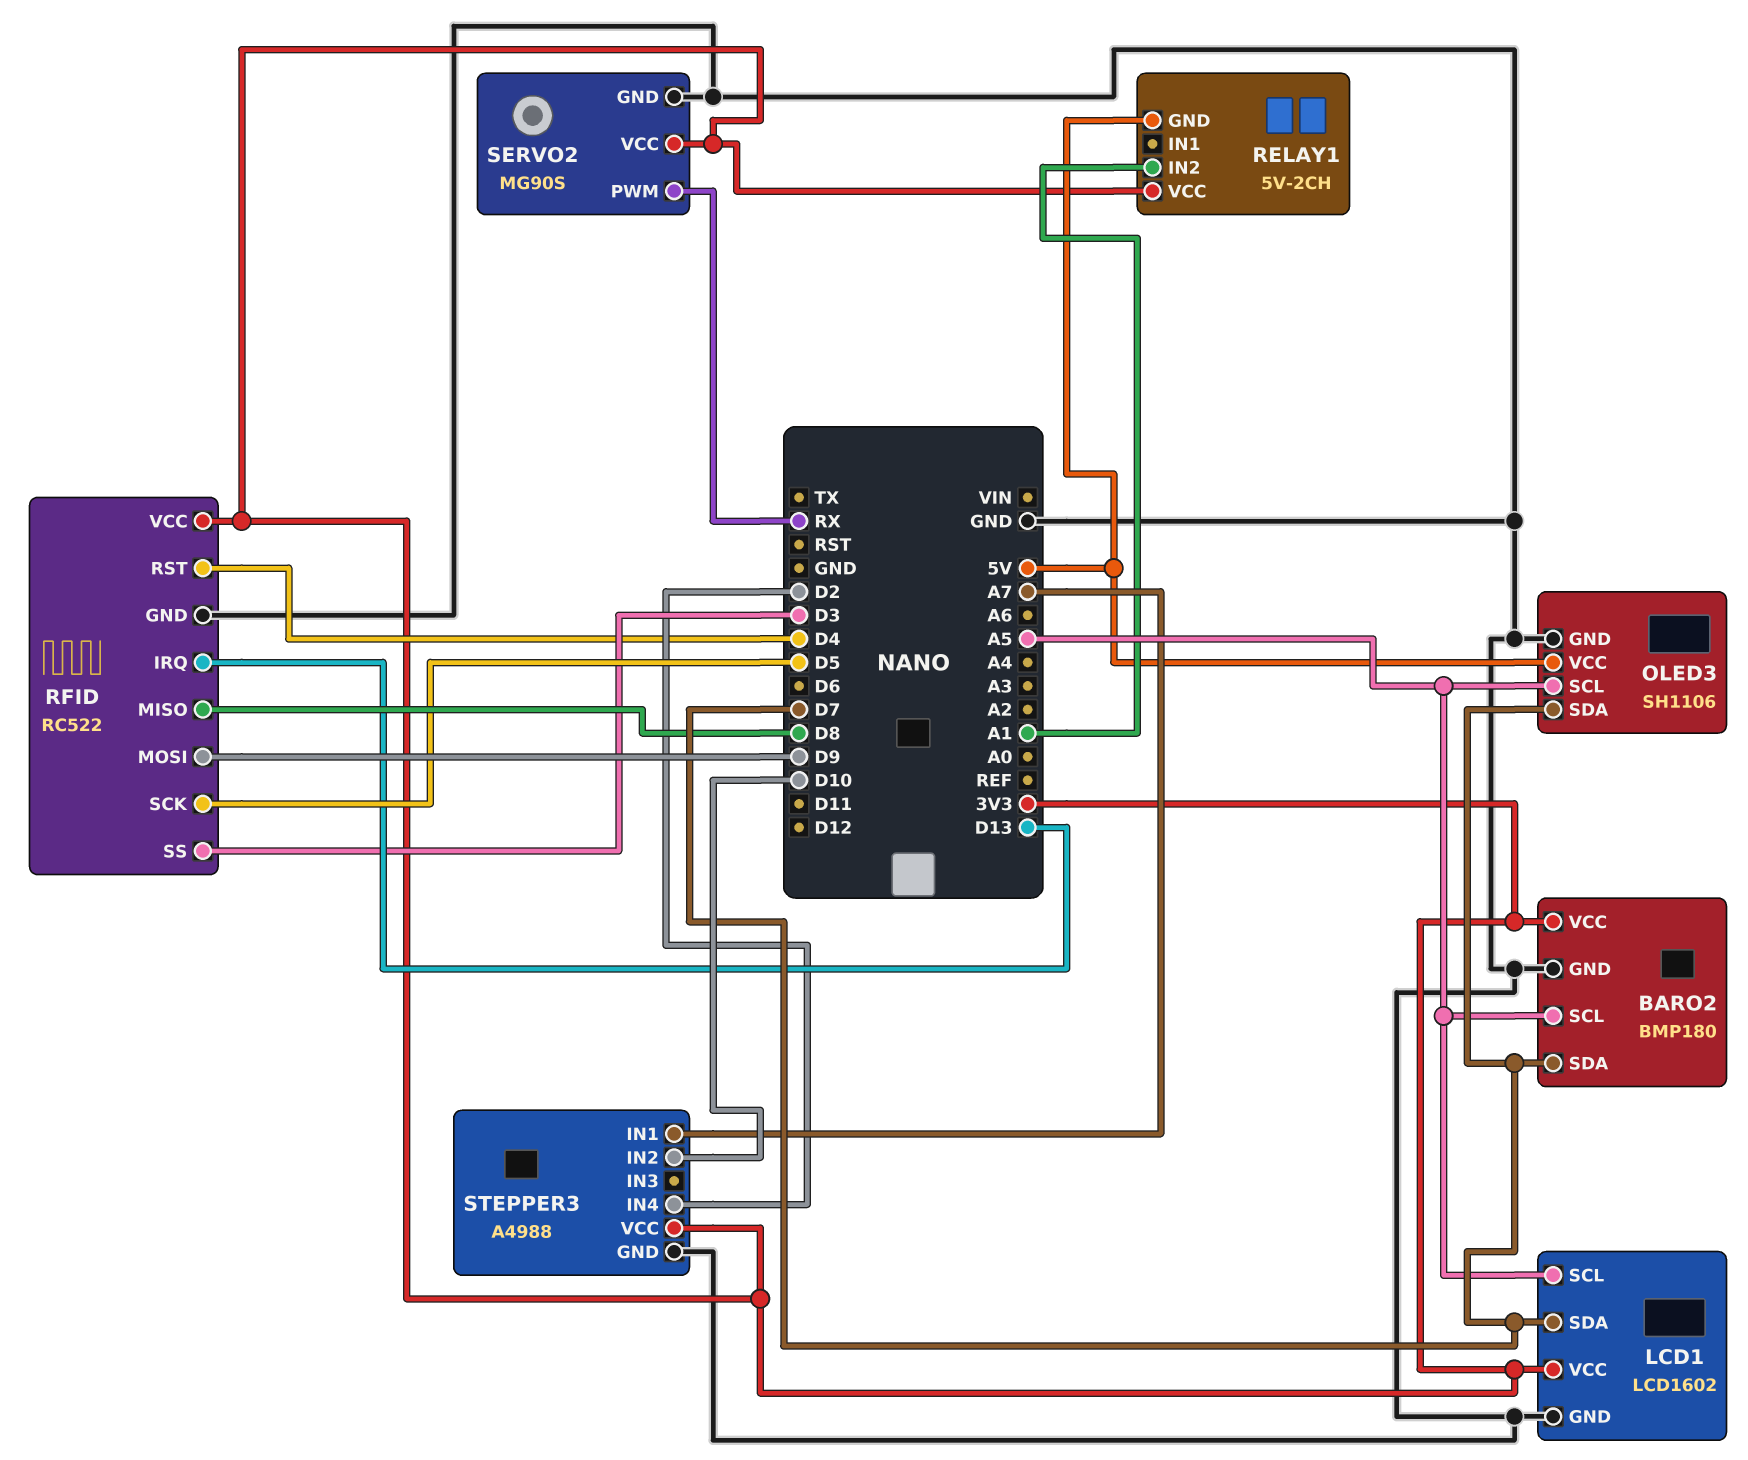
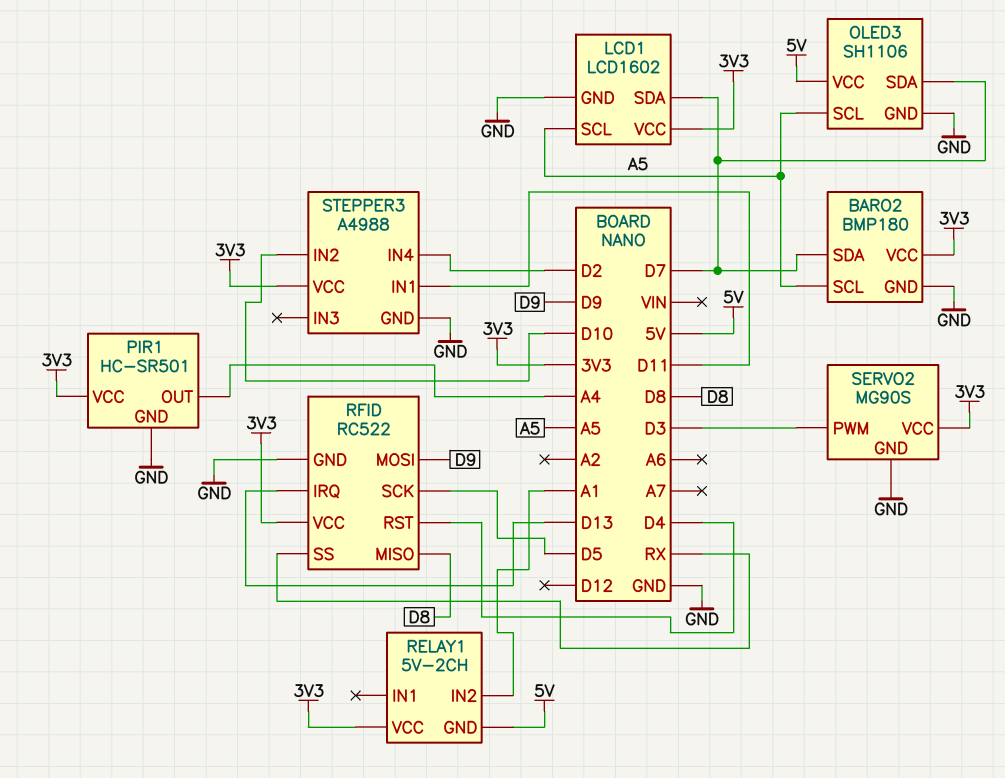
PIR1: none -> HC-SR501
PIR1 pin GND: none -> GND
PIR1 pin OUT: none -> A4
PIR1 pin VCC: none -> 3V3
RFID pin SS: D3 -> RX
SERVO2 pin PWM: RX -> D3
STEPPER3 pin IN1: A7 -> D11

